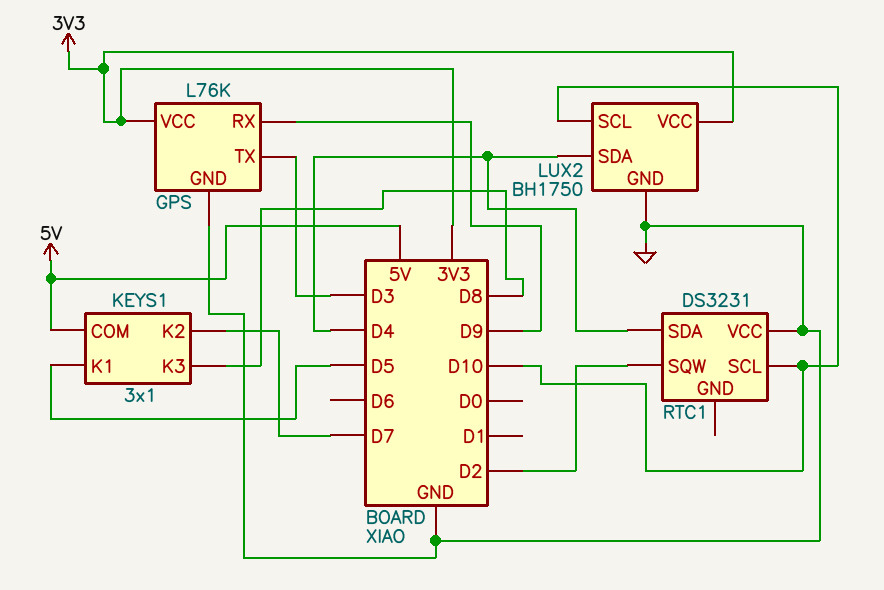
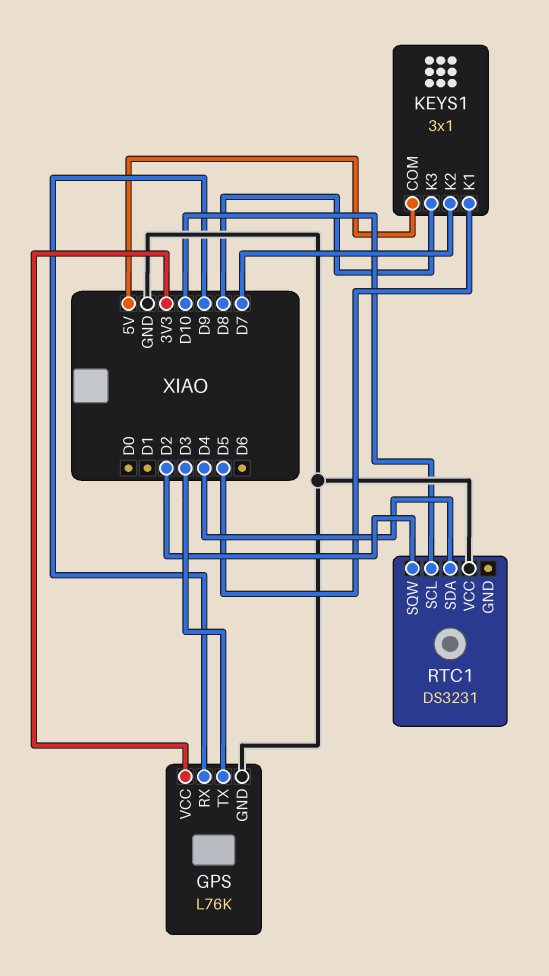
LUX2: BH1750 -> none
LUX2 pin GND: GND -> none
LUX2 pin SCL: D10 -> none
LUX2 pin SDA: D4 -> none
LUX2 pin VCC: 3V3 -> none

